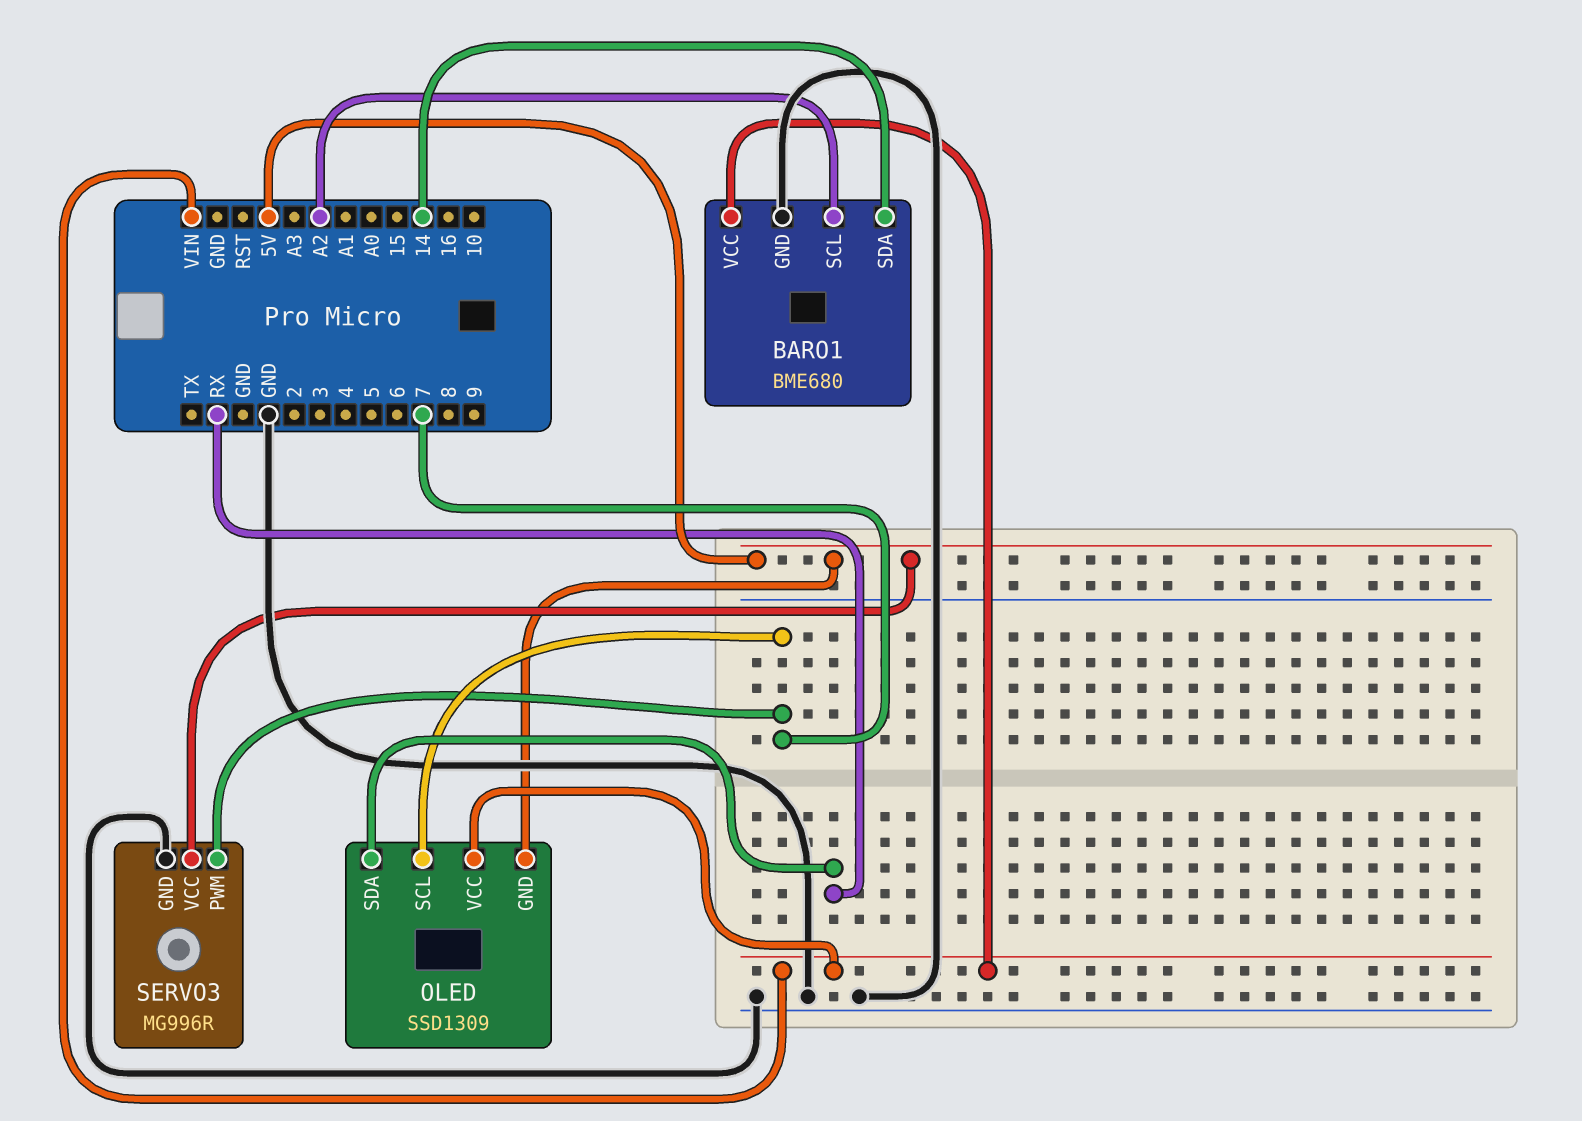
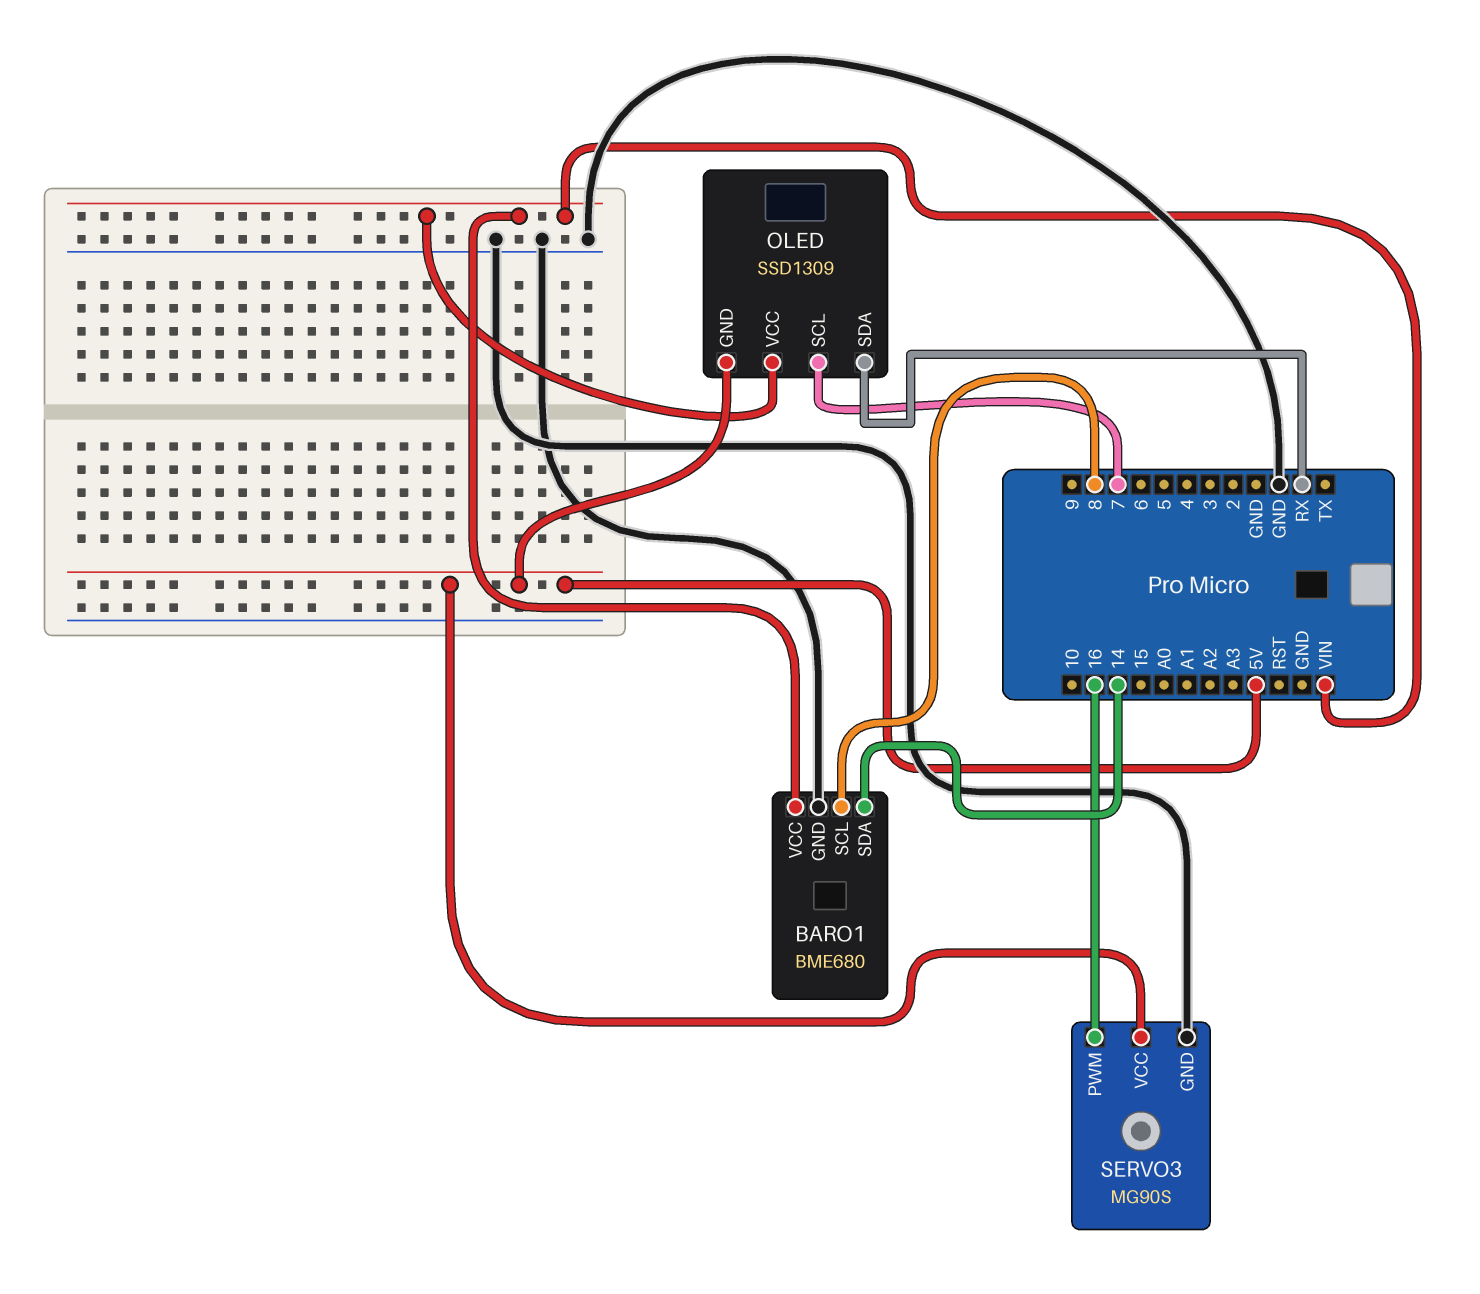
BARO1 pin SCL: A2 -> 8
SERVO3: MG996R -> MG90S
SERVO3 pin PWM: 7 -> 16

